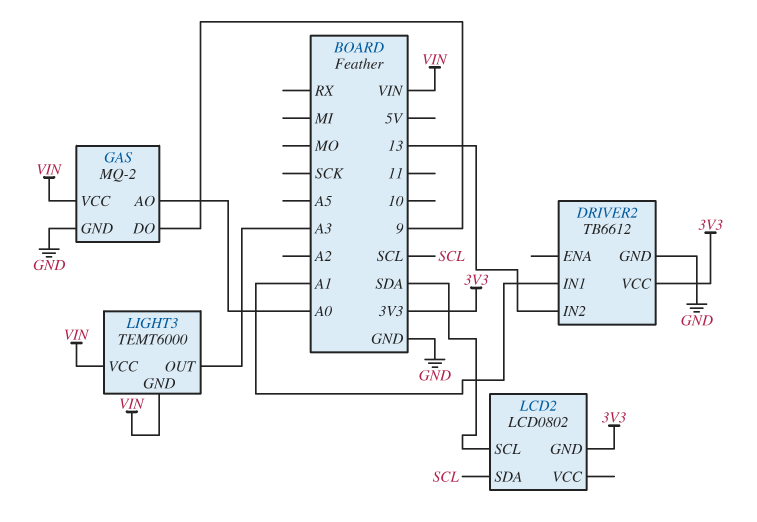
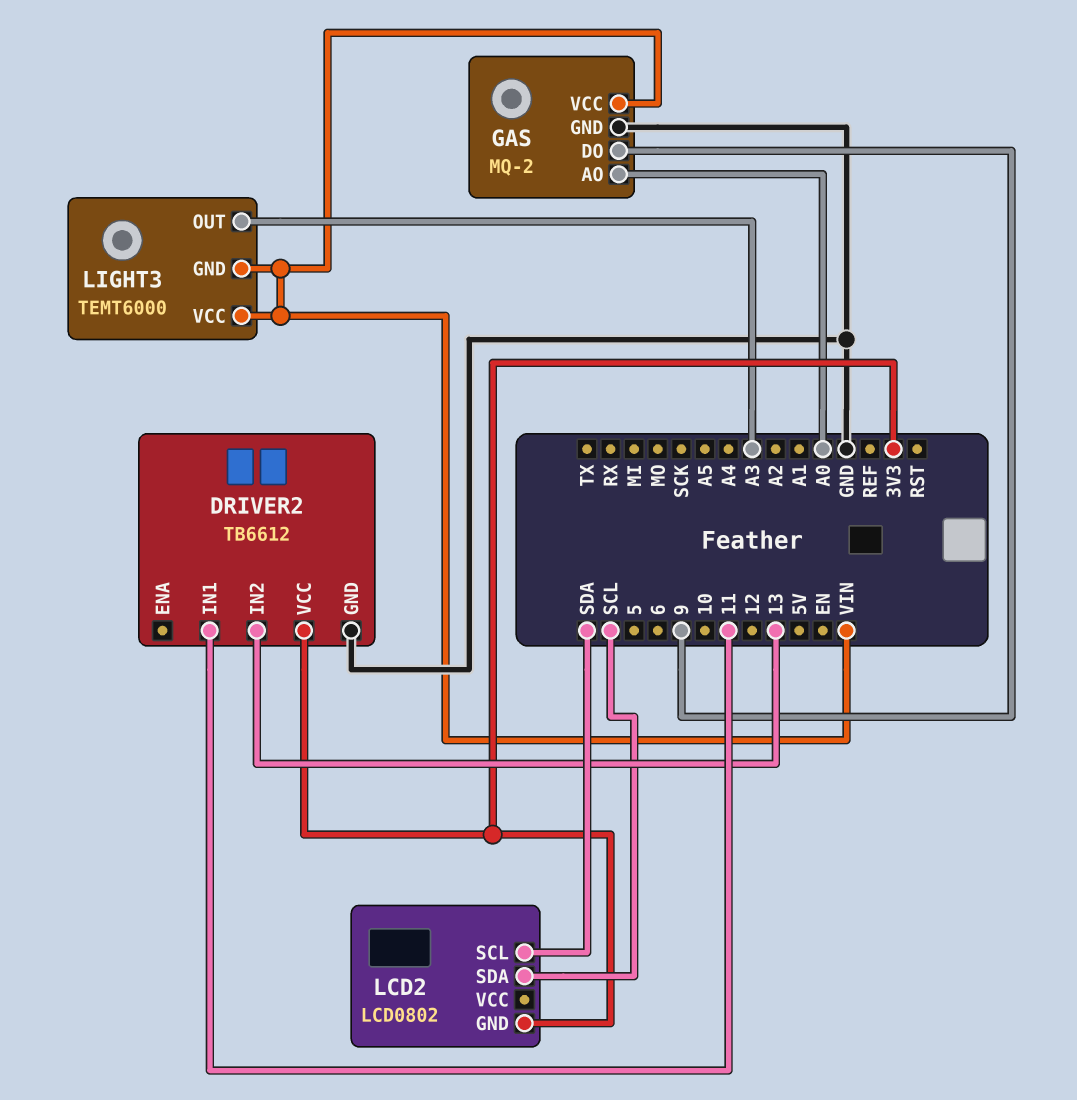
DRIVER2 pin IN1: A1 -> 11

